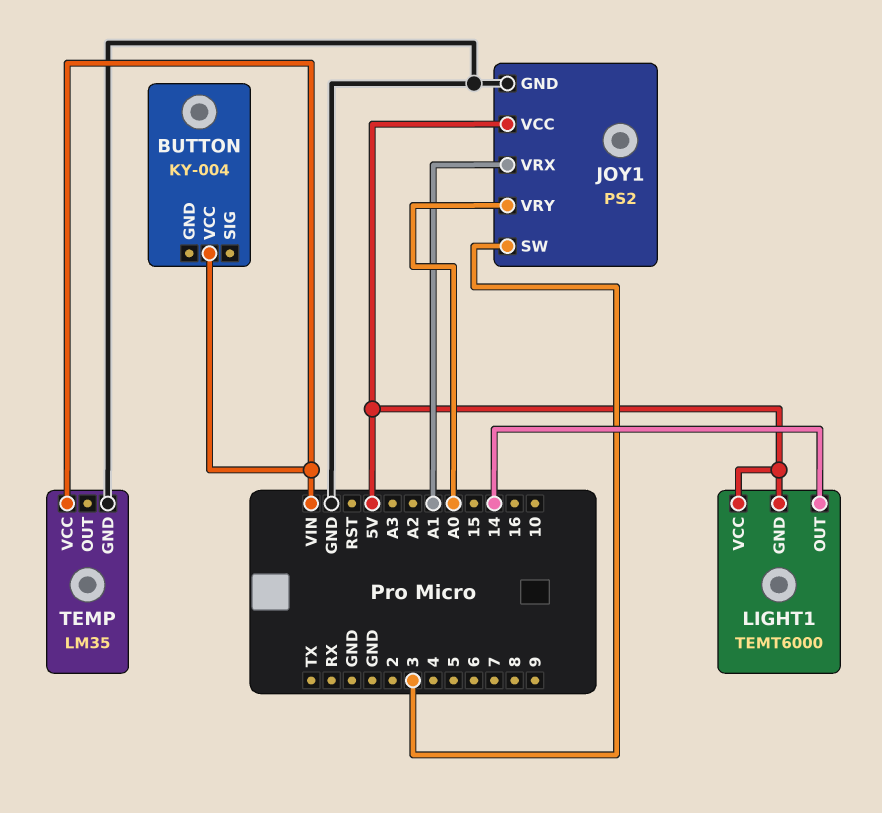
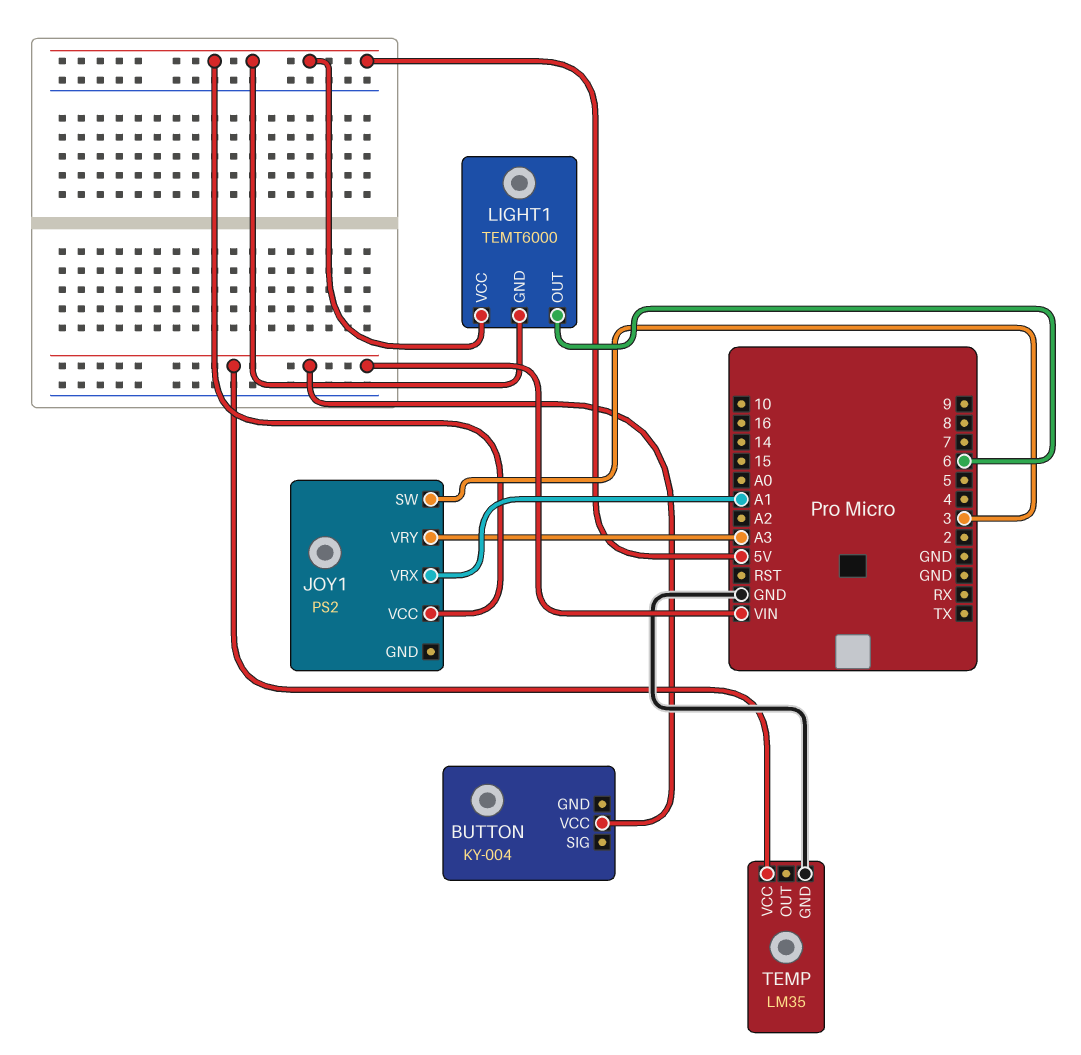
JOY1 pin GND: GND -> none
JOY1 pin VRY: A0 -> A3
LIGHT1 pin OUT: 14 -> 6

